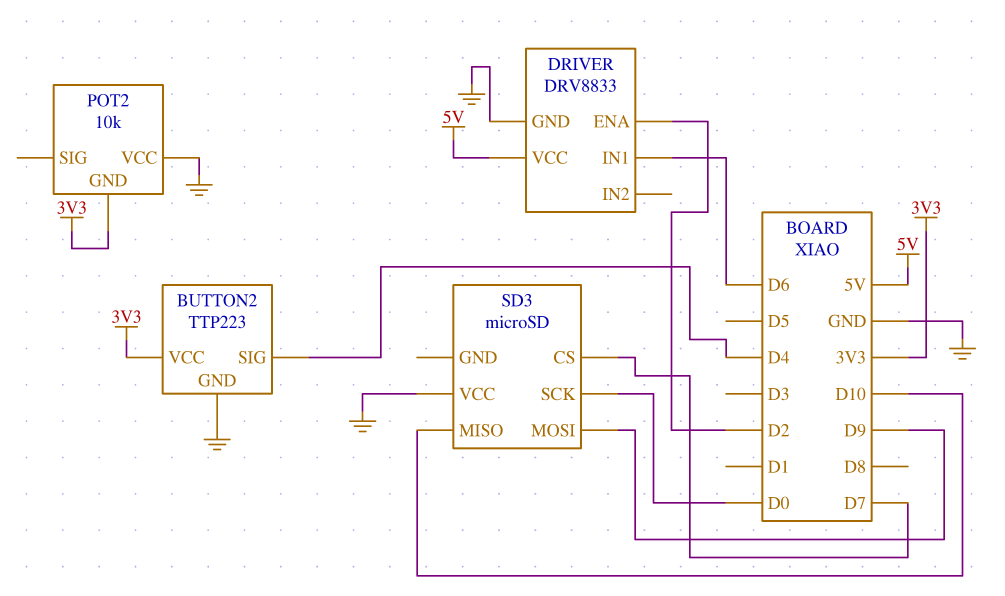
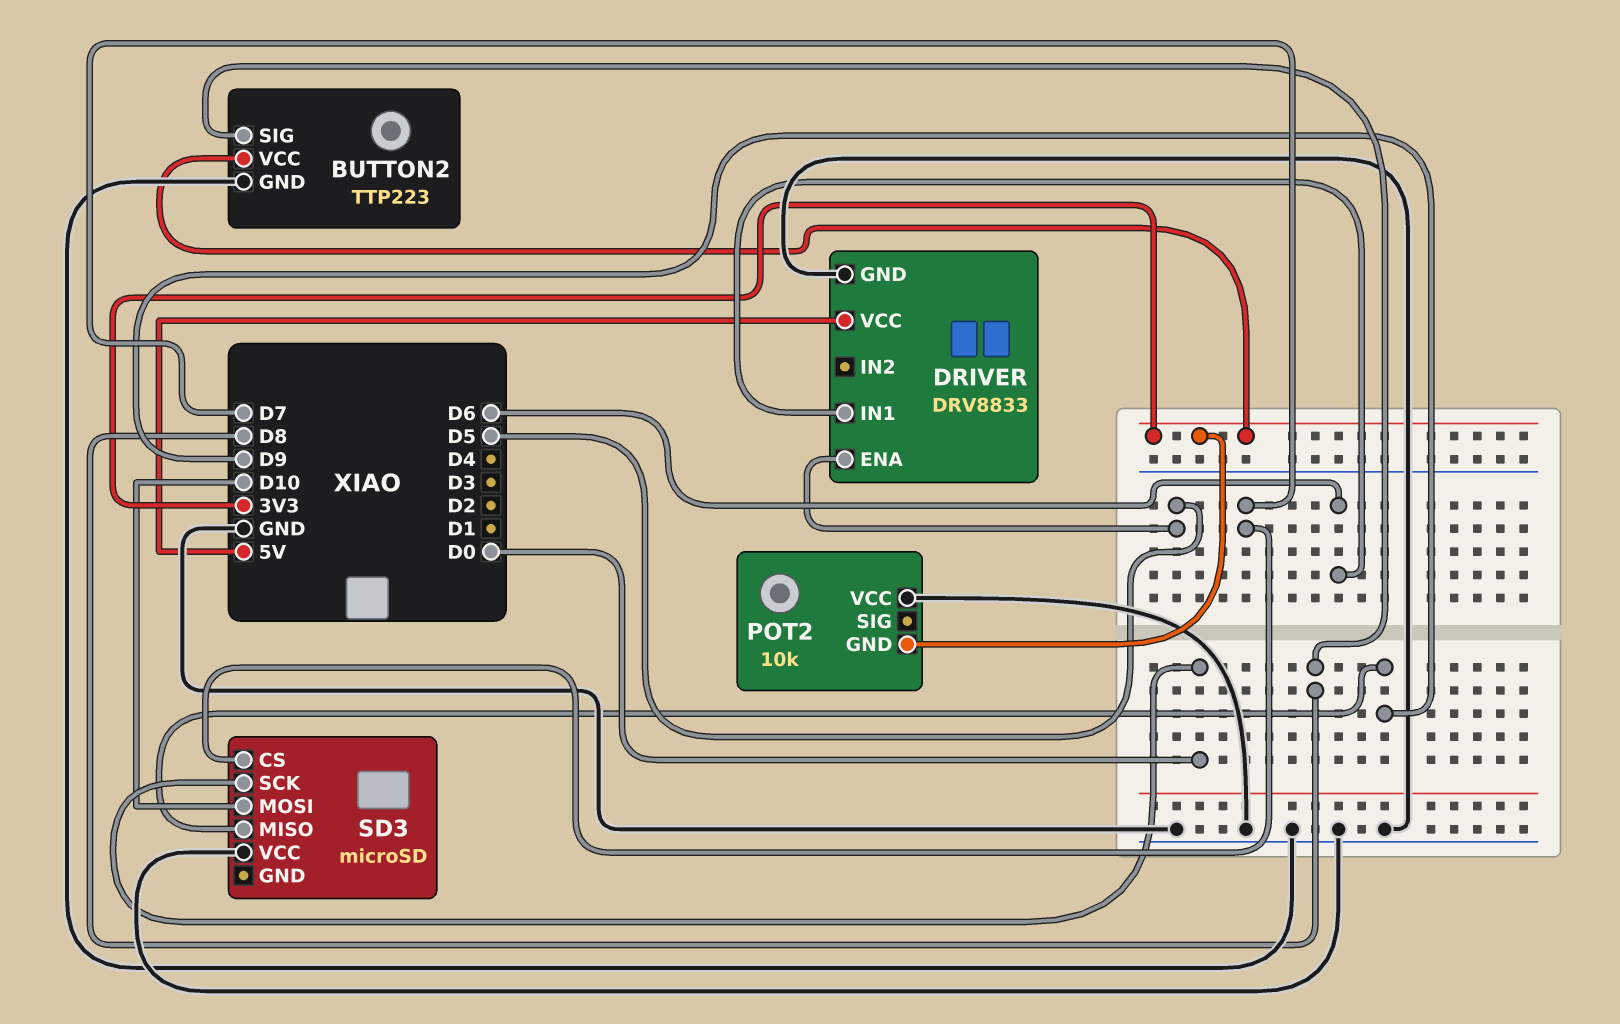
BUTTON2 pin SIG: D4 -> D8
DRIVER pin ENA: D2 -> D5
SD3 pin MISO: D10 -> D9
SD3 pin MOSI: D9 -> D10

